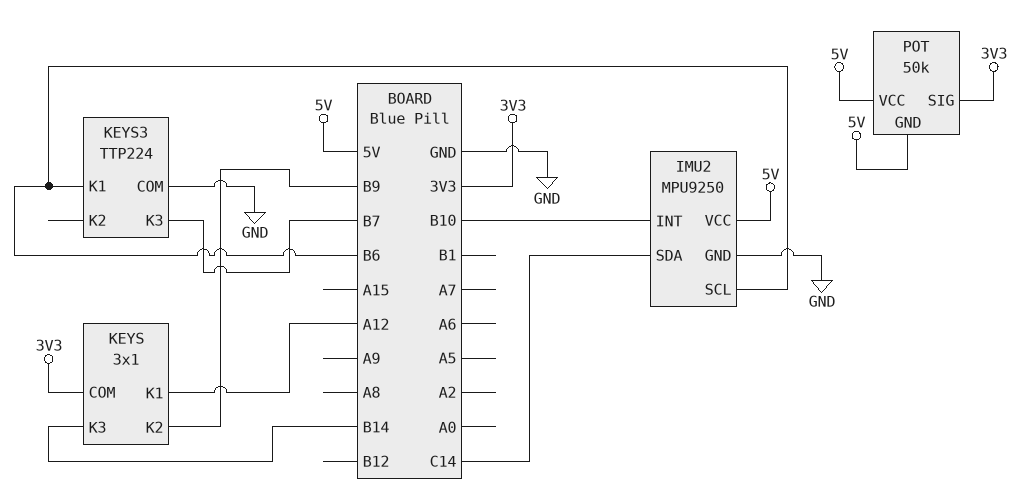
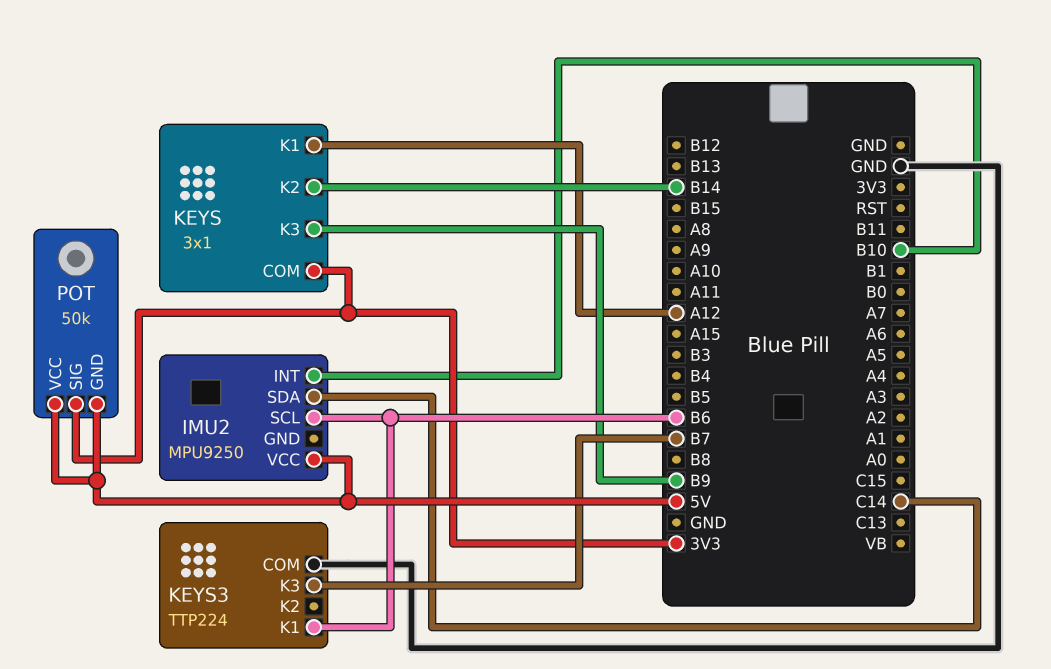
IMU2 pin GND: GND -> none
KEYS pin K2: B9 -> B14
KEYS pin K3: B14 -> B9

